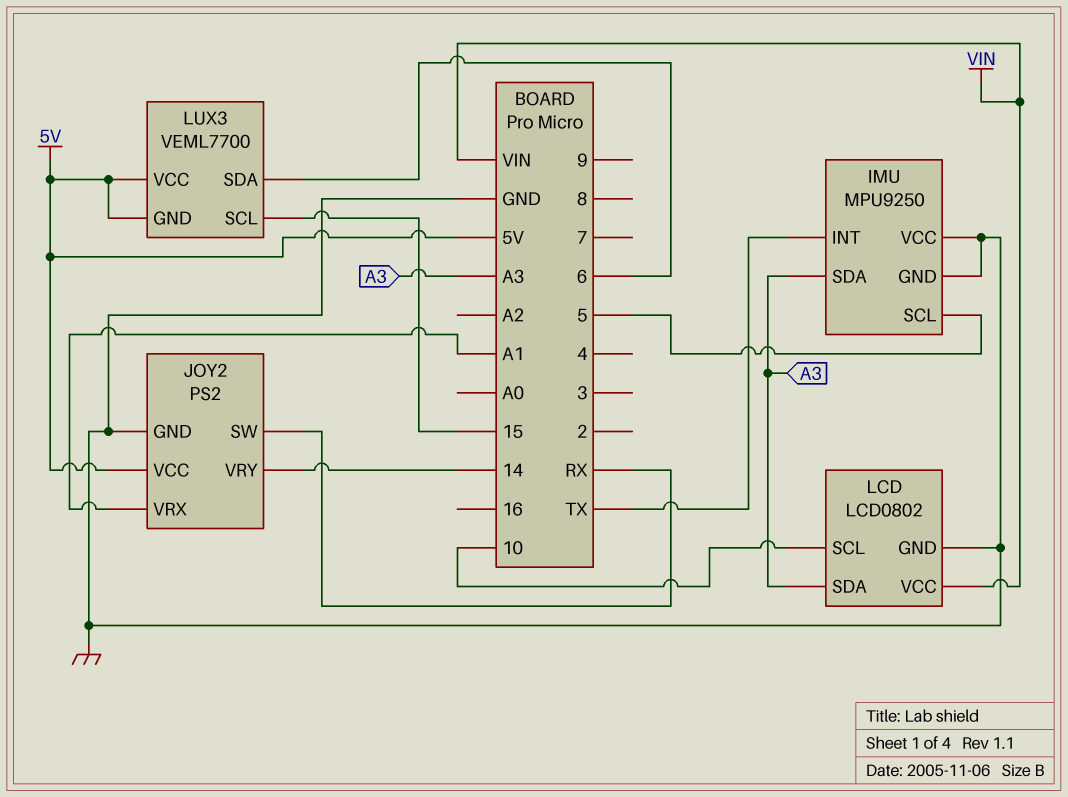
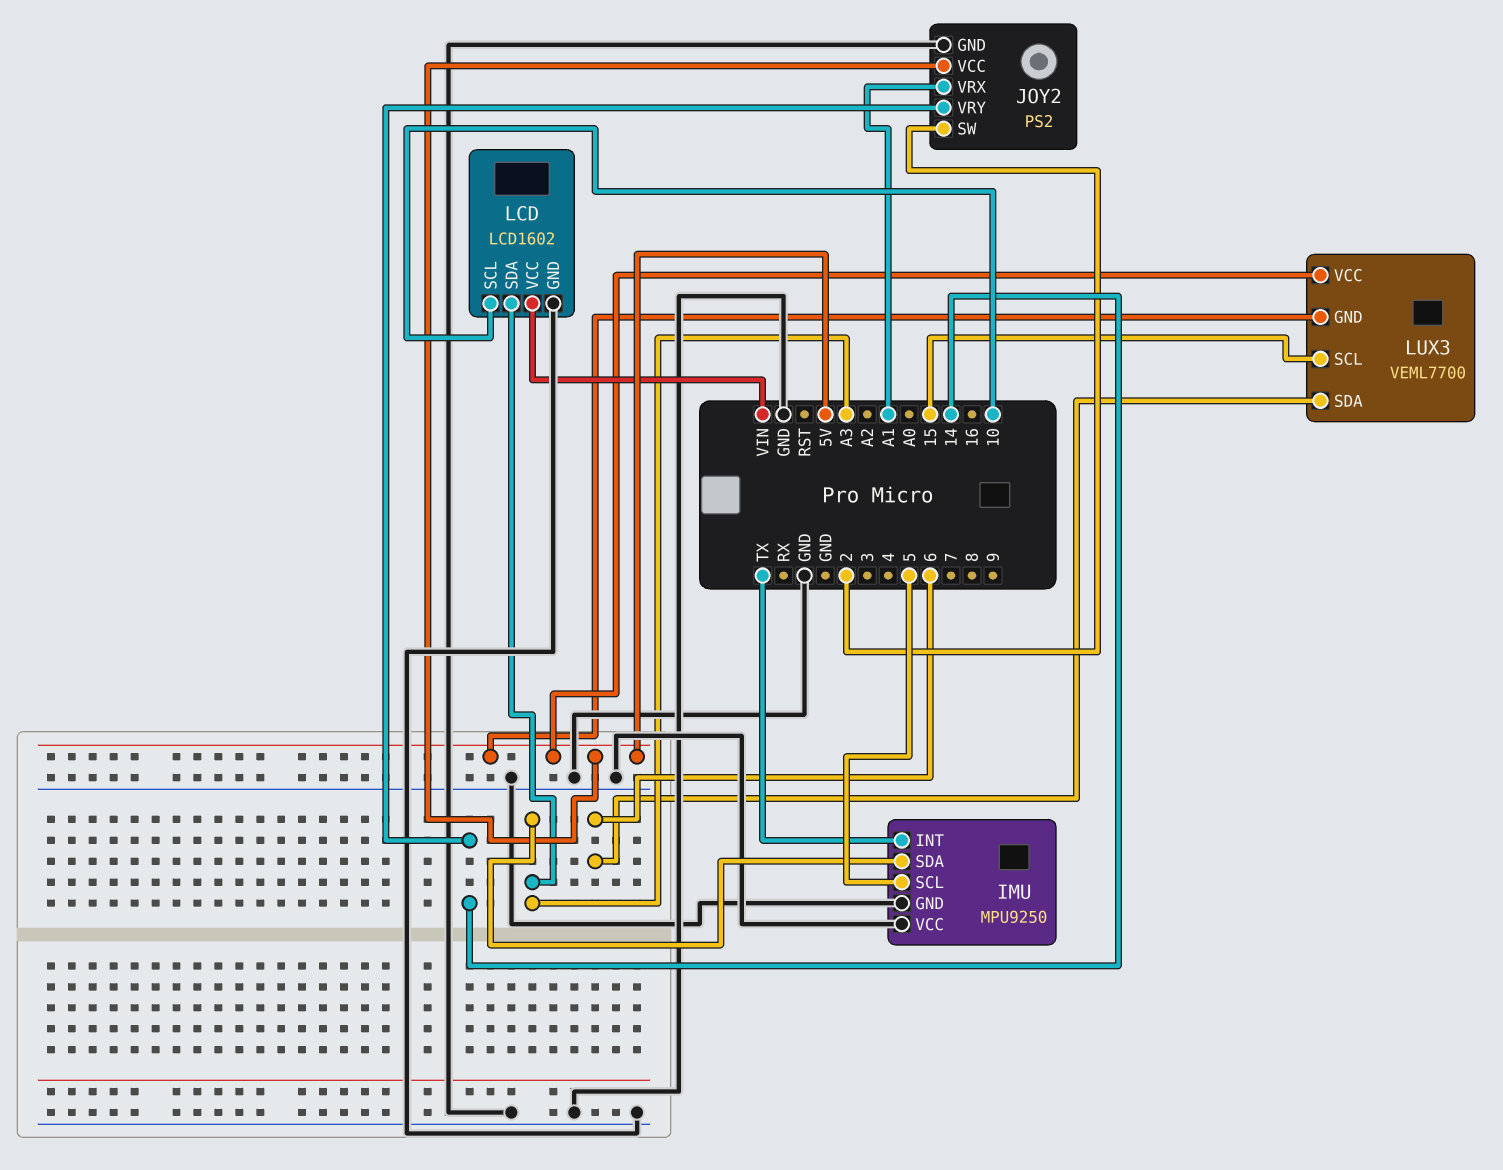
JOY2 pin SW: RX -> 2
LCD: LCD0802 -> LCD1602

